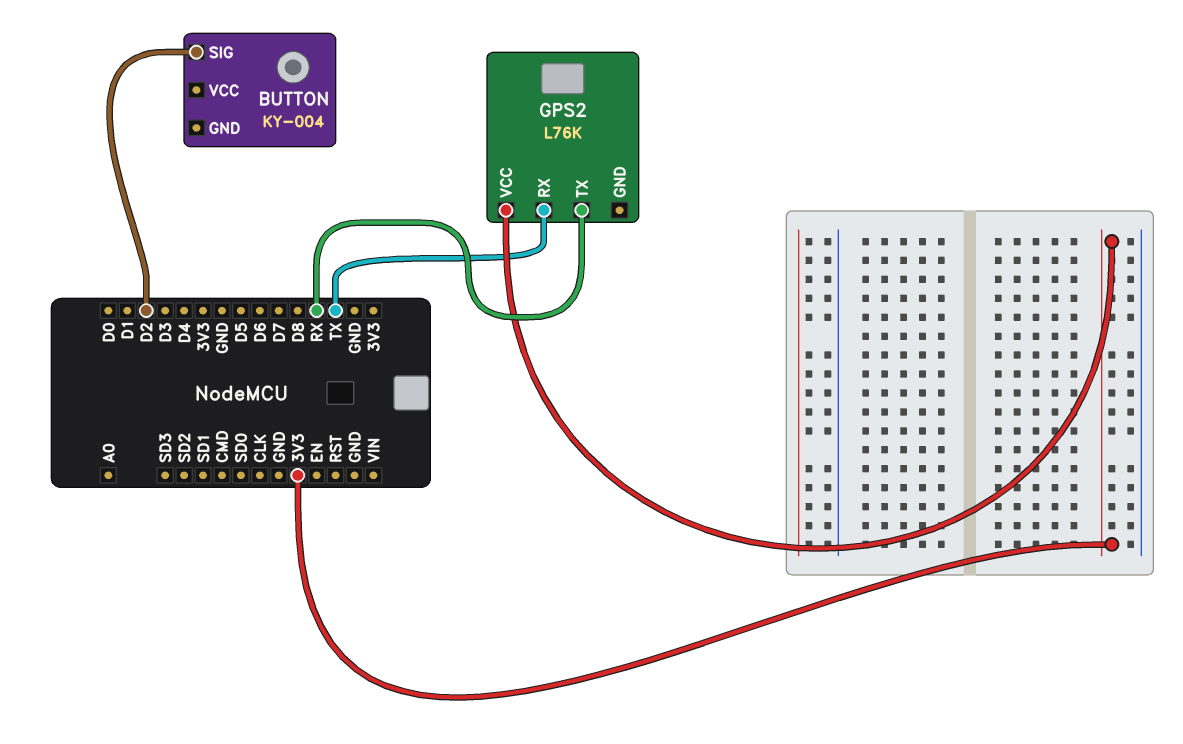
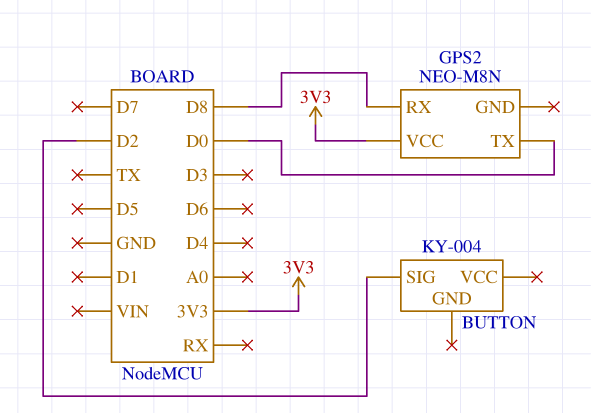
GPS2: L76K -> NEO-M8N
GPS2 pin RX: TX -> D8
GPS2 pin TX: RX -> D0

